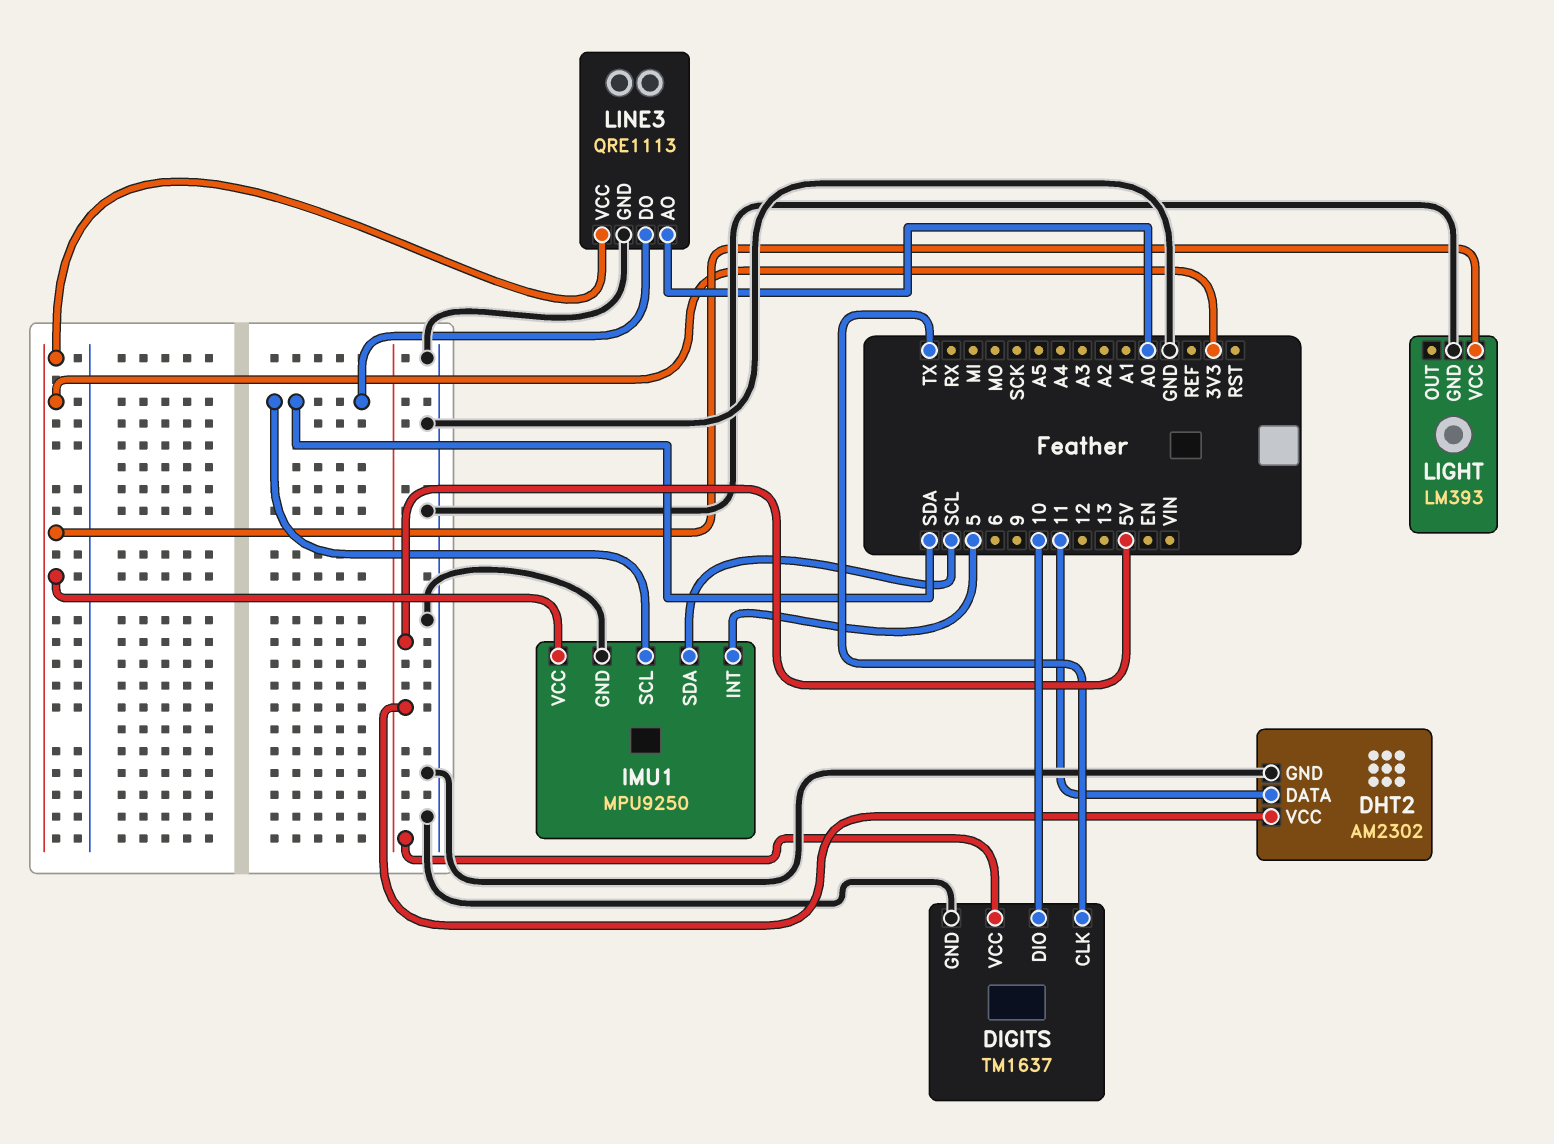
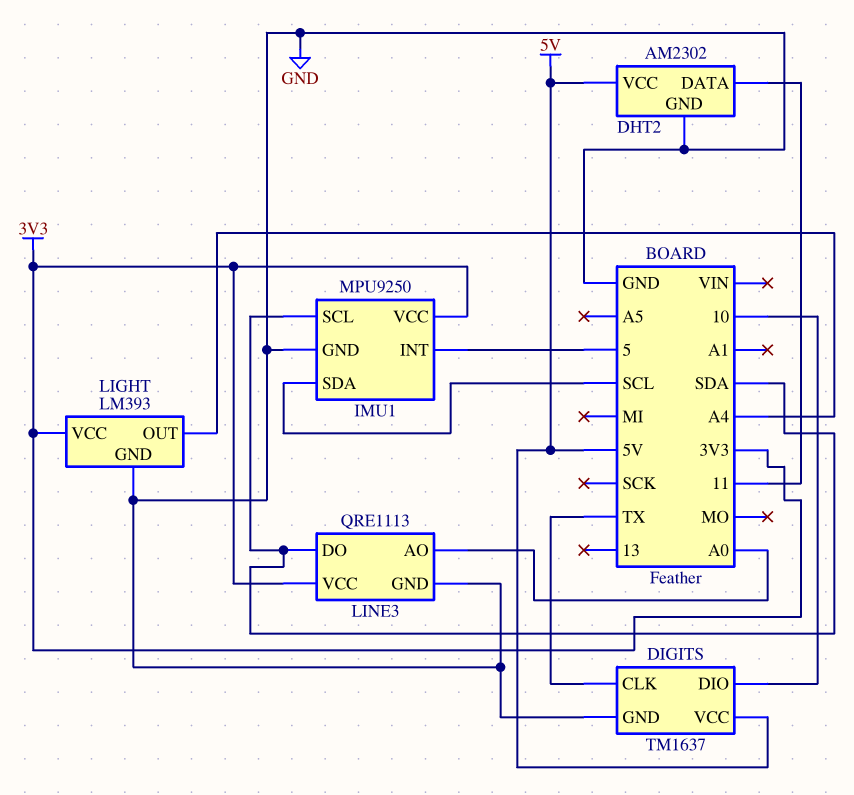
LIGHT pin OUT: none -> A4

